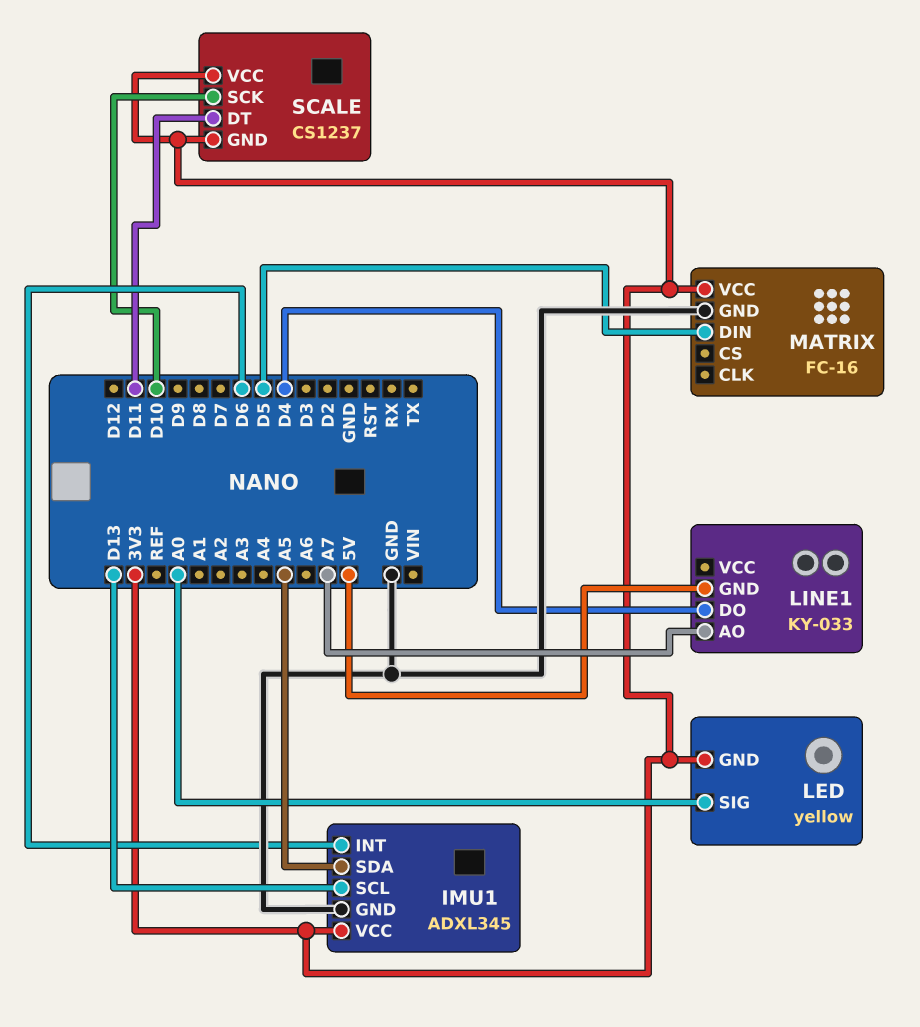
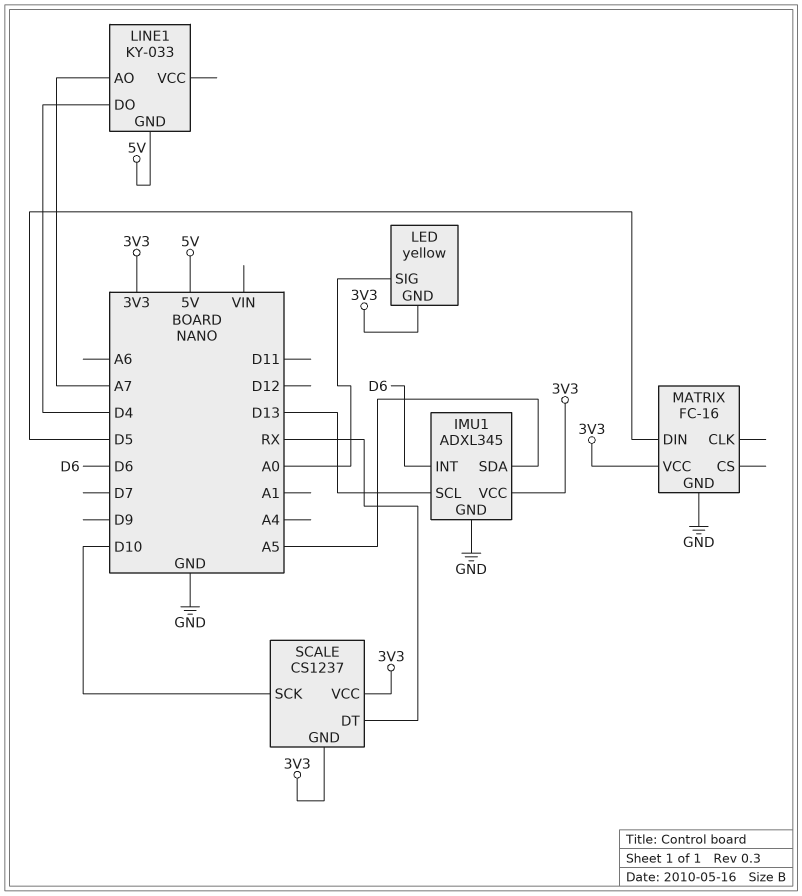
SCALE pin DT: D11 -> RX

